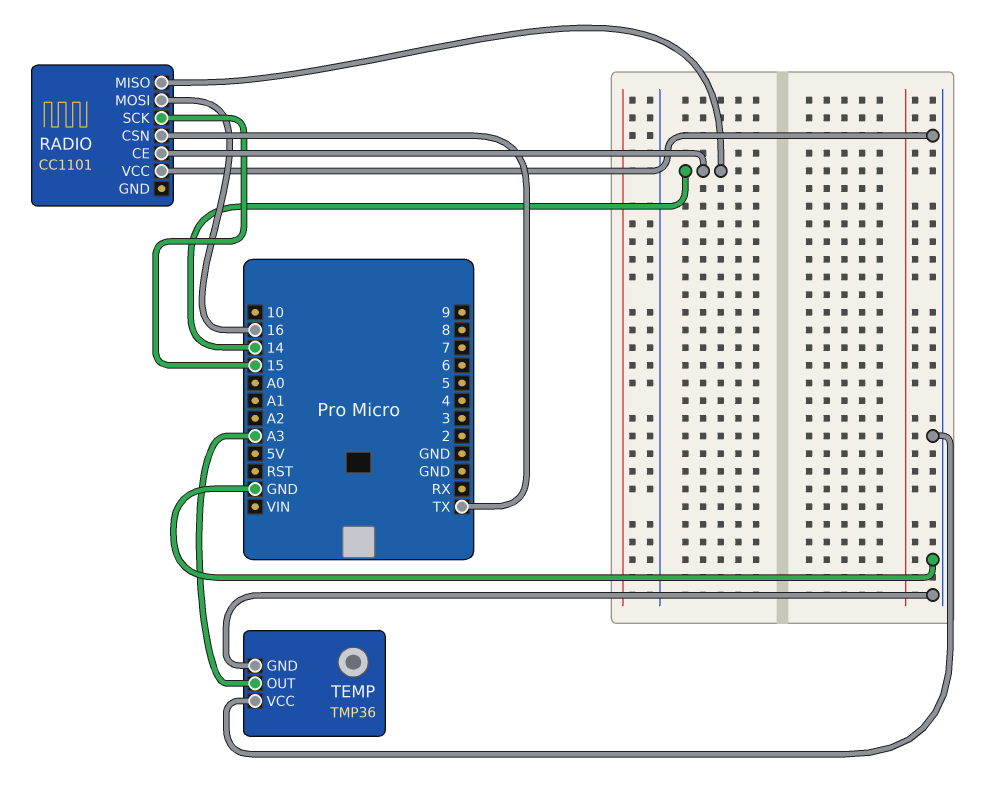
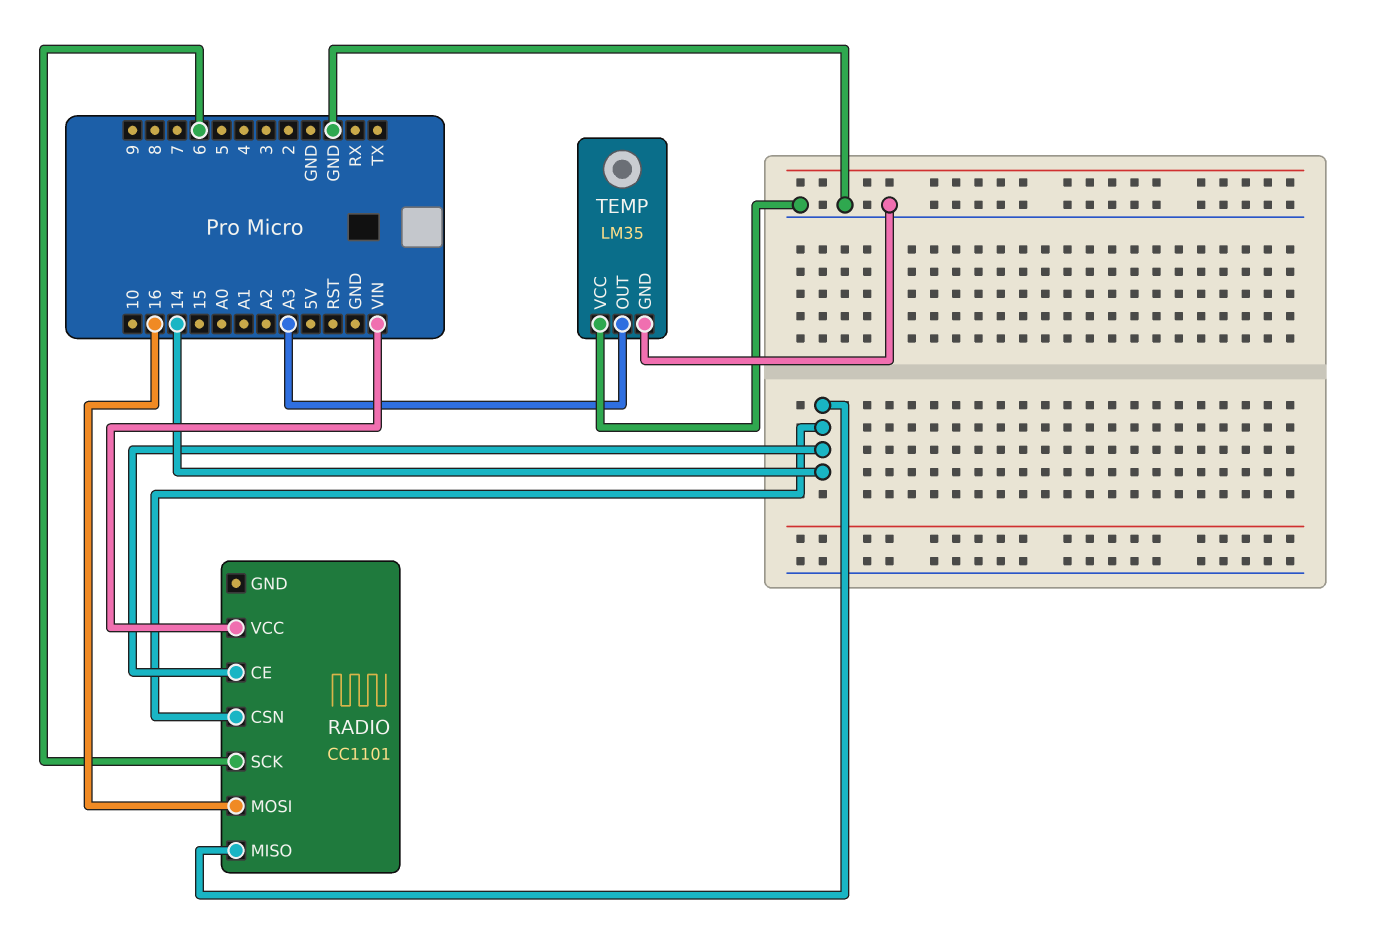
RADIO pin CSN: TX -> 14
RADIO pin SCK: 15 -> 6
RADIO pin VCC: GND -> VIN
TEMP: TMP36 -> LM35

